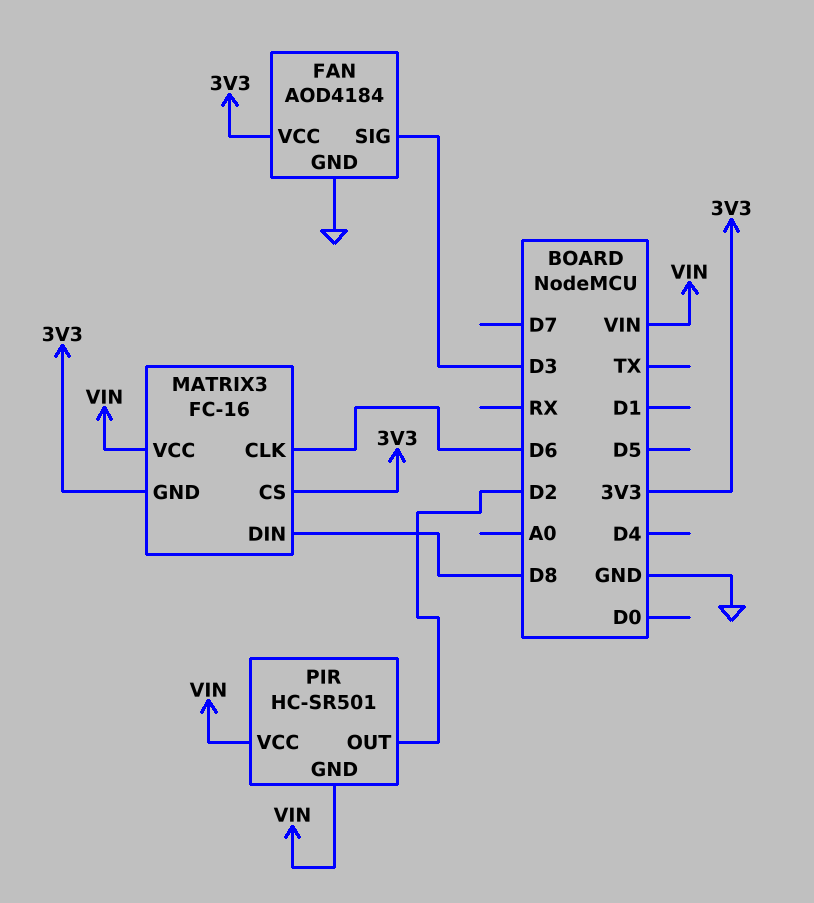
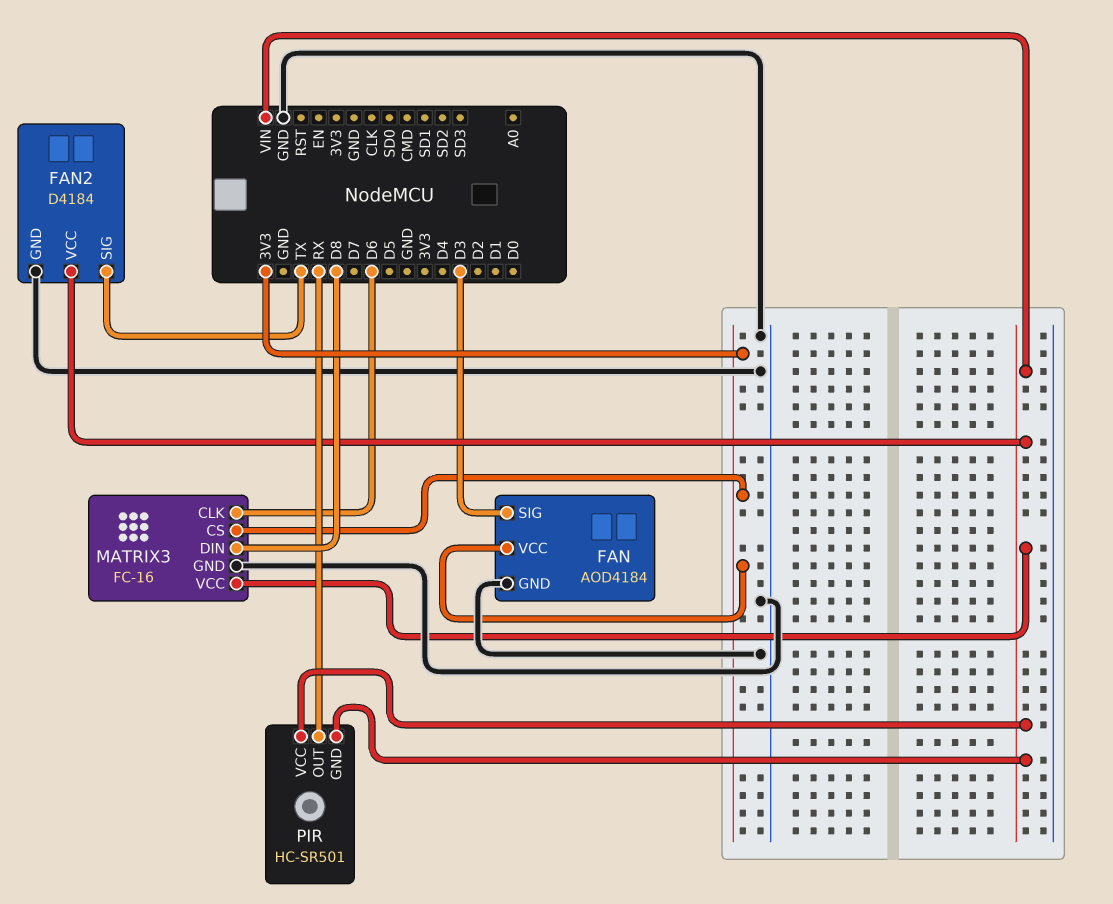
FAN2: none -> D4184
FAN2 pin GND: none -> GND
FAN2 pin SIG: none -> TX
FAN2 pin VCC: none -> VIN
MATRIX3 pin GND: 3V3 -> GND
PIR pin OUT: D2 -> RX

